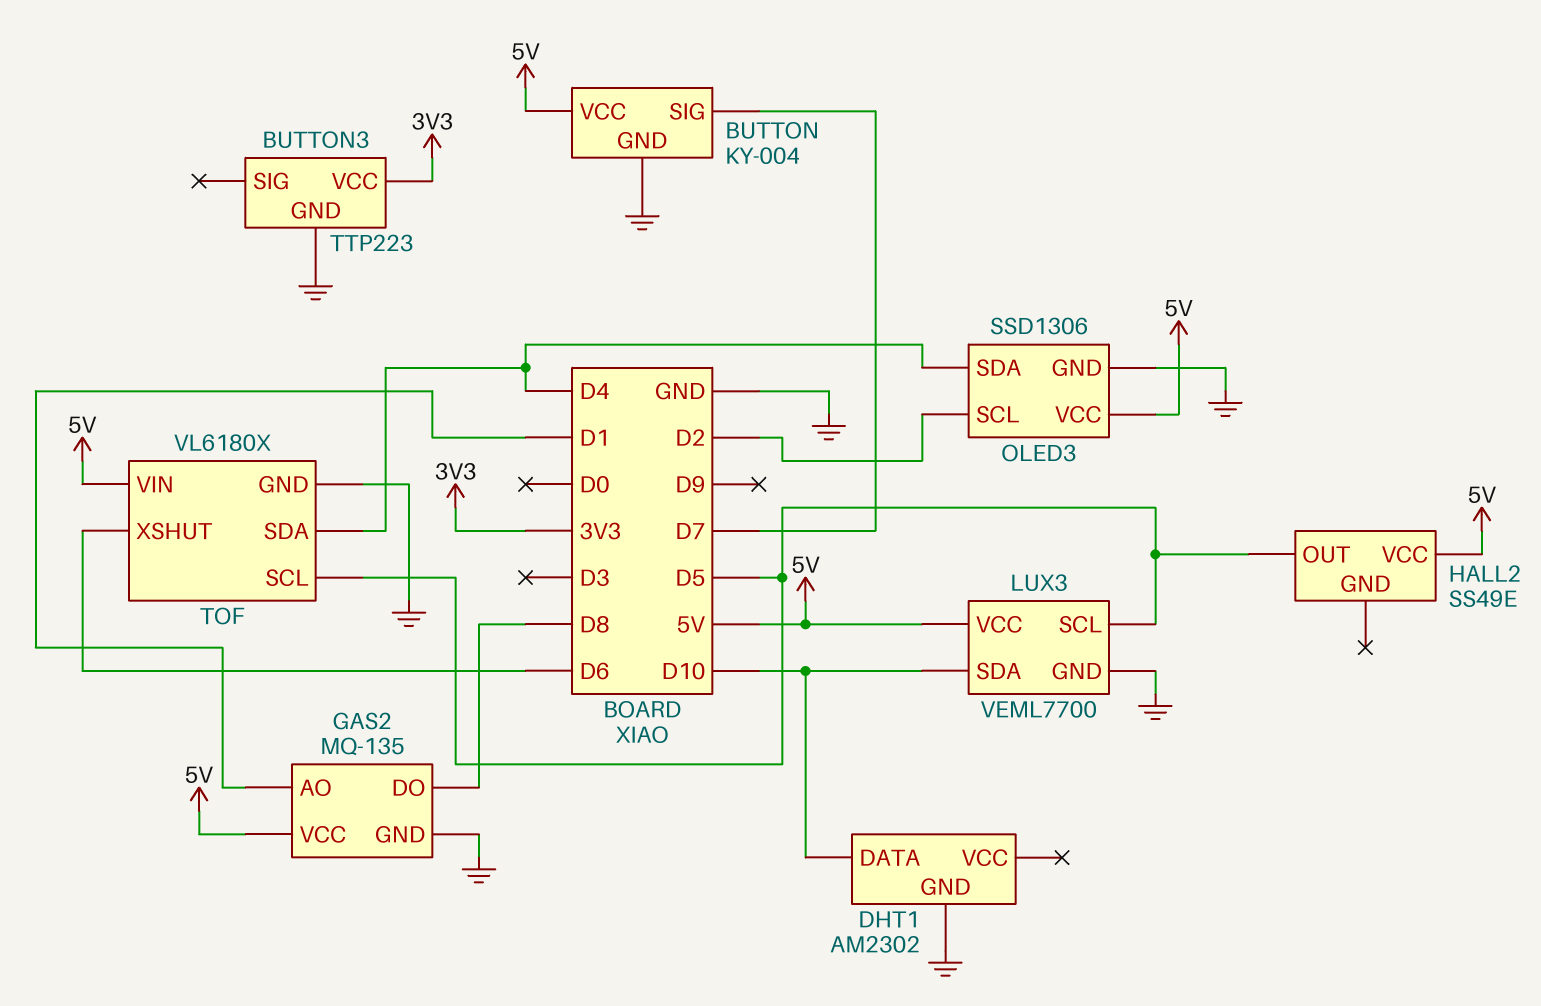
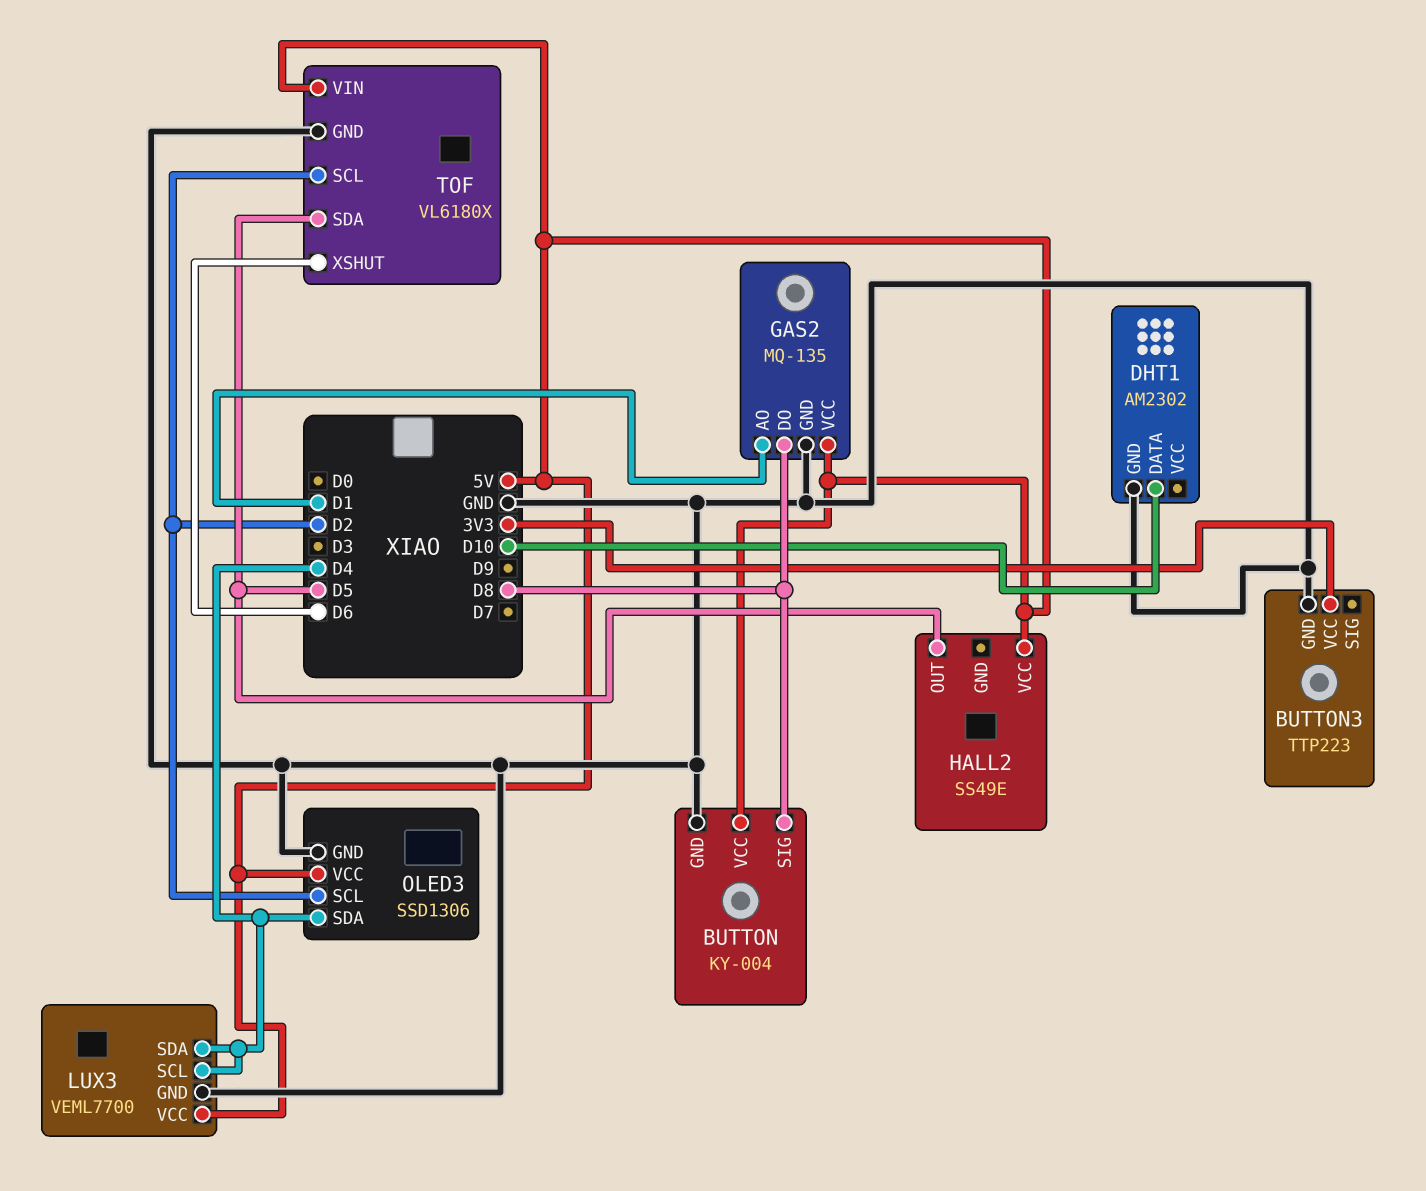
BUTTON pin SIG: D7 -> D8
LUX3 pin SCL: D5 -> D4
LUX3 pin SDA: D10 -> D4
TOF pin SCL: D5 -> D2
TOF pin SDA: D4 -> D5

